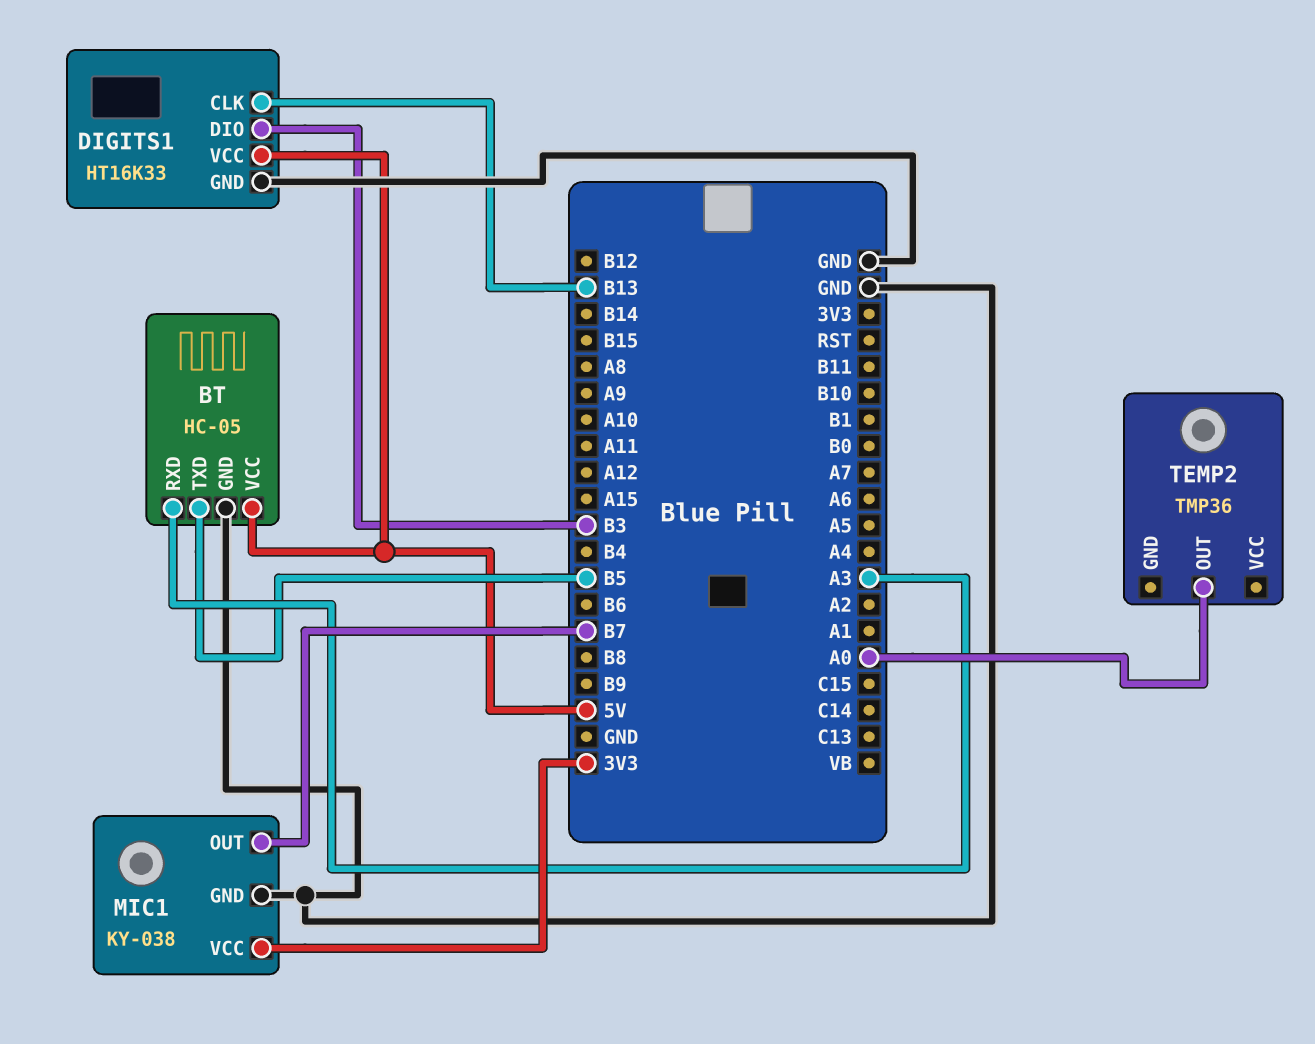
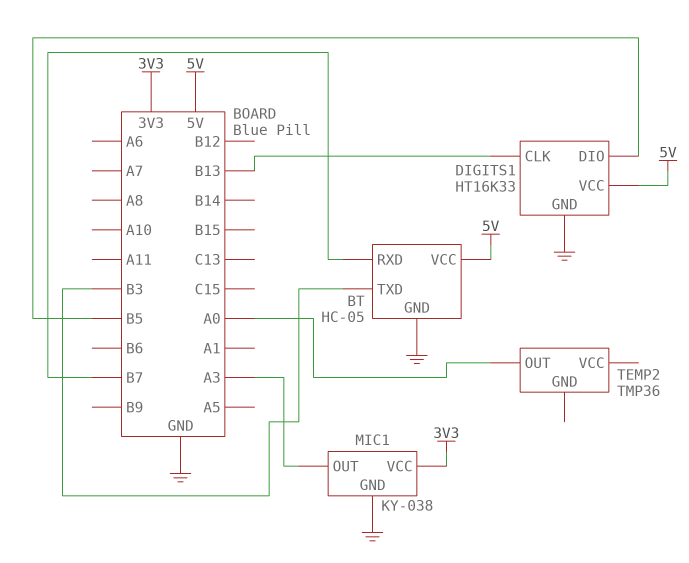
BT pin RXD: A3 -> B7
BT pin TXD: B5 -> B3
DIGITS1 pin DIO: B3 -> B5
MIC1 pin OUT: B7 -> A3

